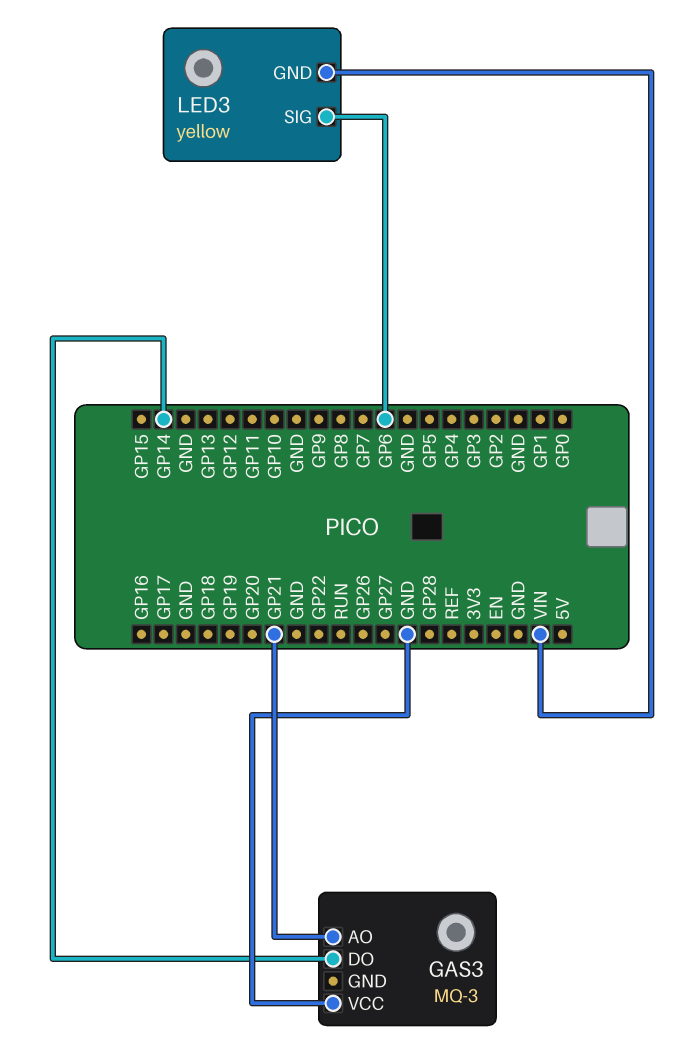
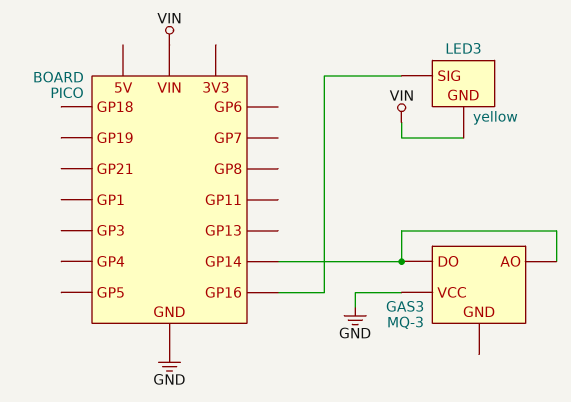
GAS3 pin AO: GP21 -> GP14
LED3 pin SIG: GP6 -> GP16

